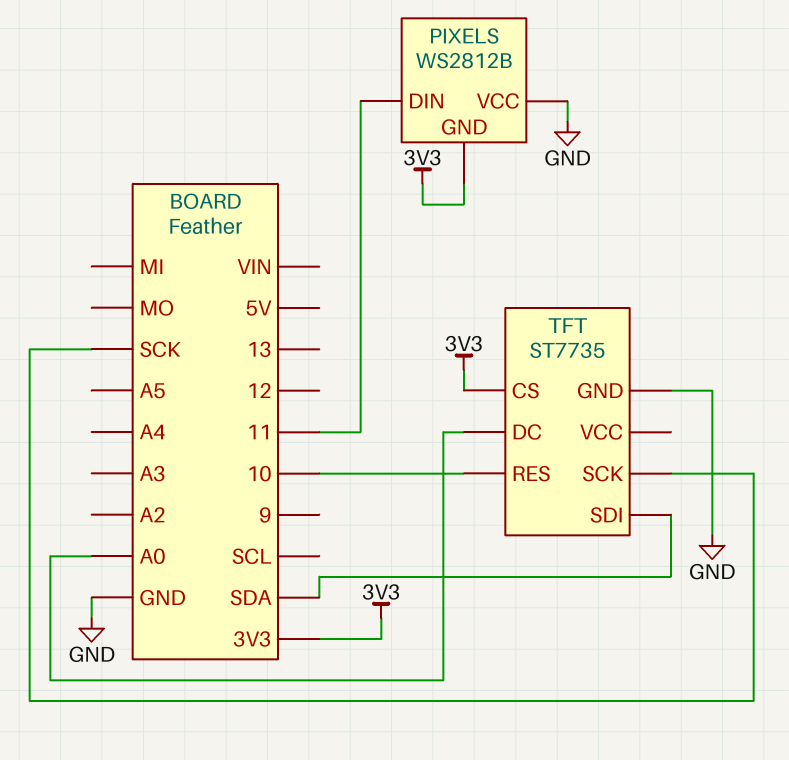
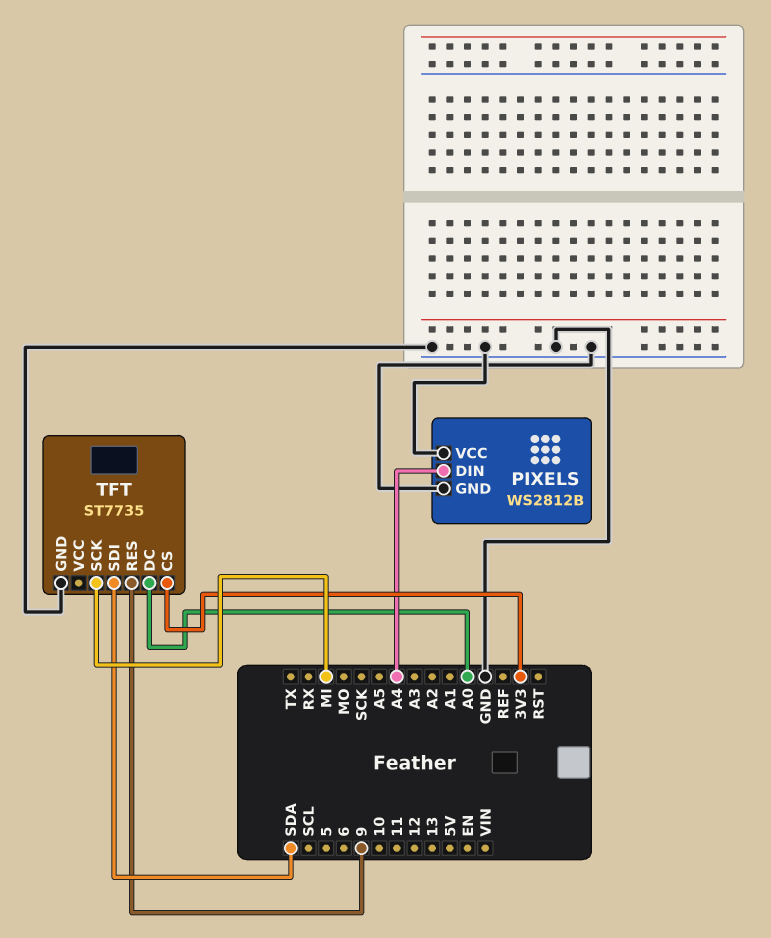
PIXELS pin DIN: 11 -> A4
PIXELS pin GND: 3V3 -> GND
TFT pin RES: 10 -> 9
TFT pin SCK: SCK -> MI

